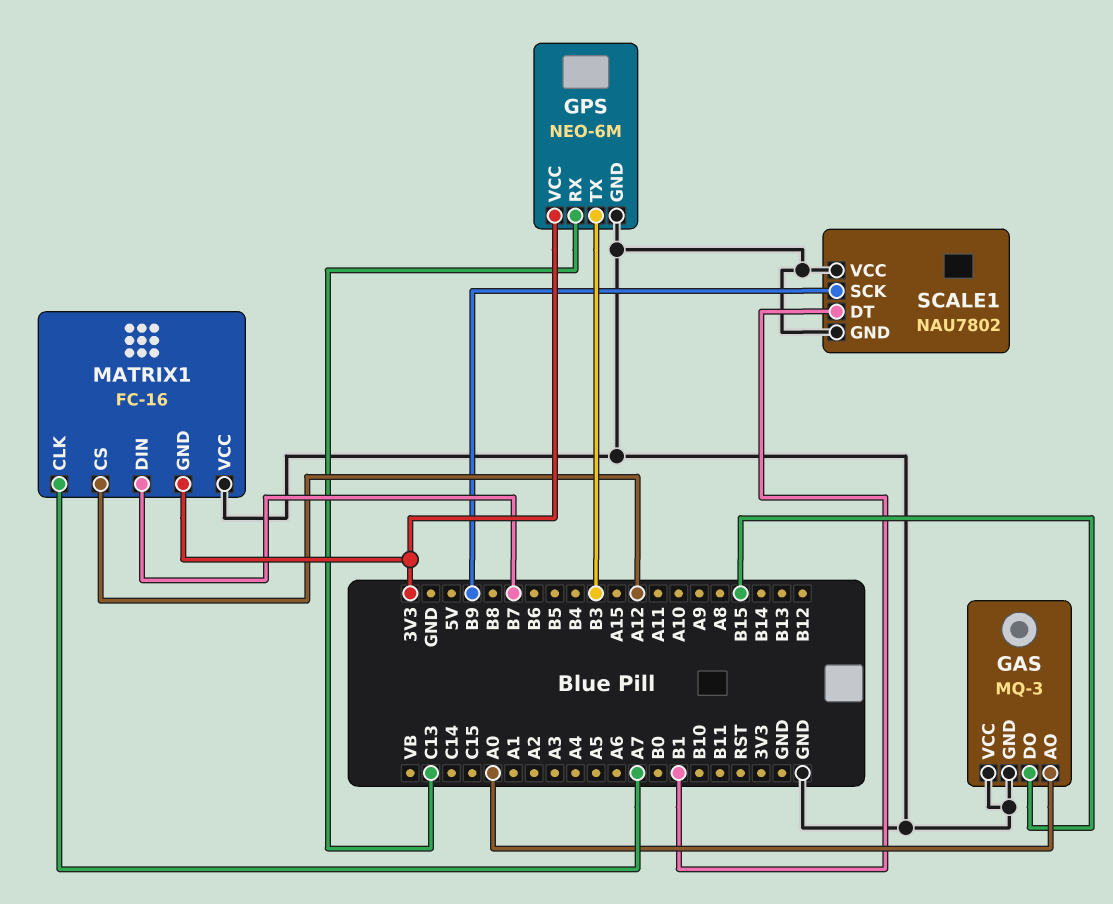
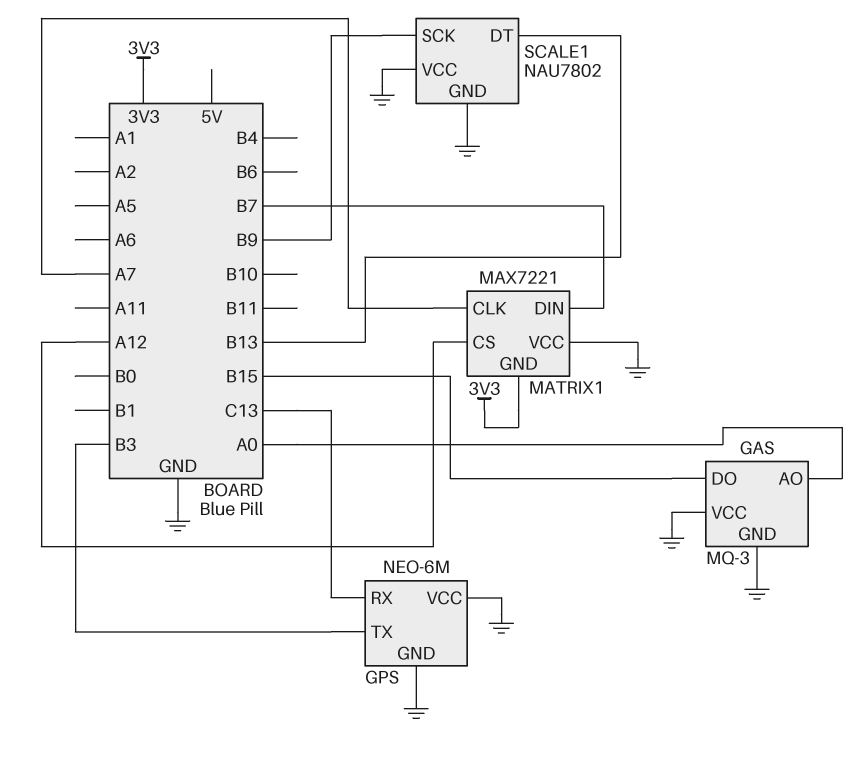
GPS pin VCC: 3V3 -> GND
MATRIX1: FC-16 -> MAX7221
SCALE1 pin DT: B1 -> B13

